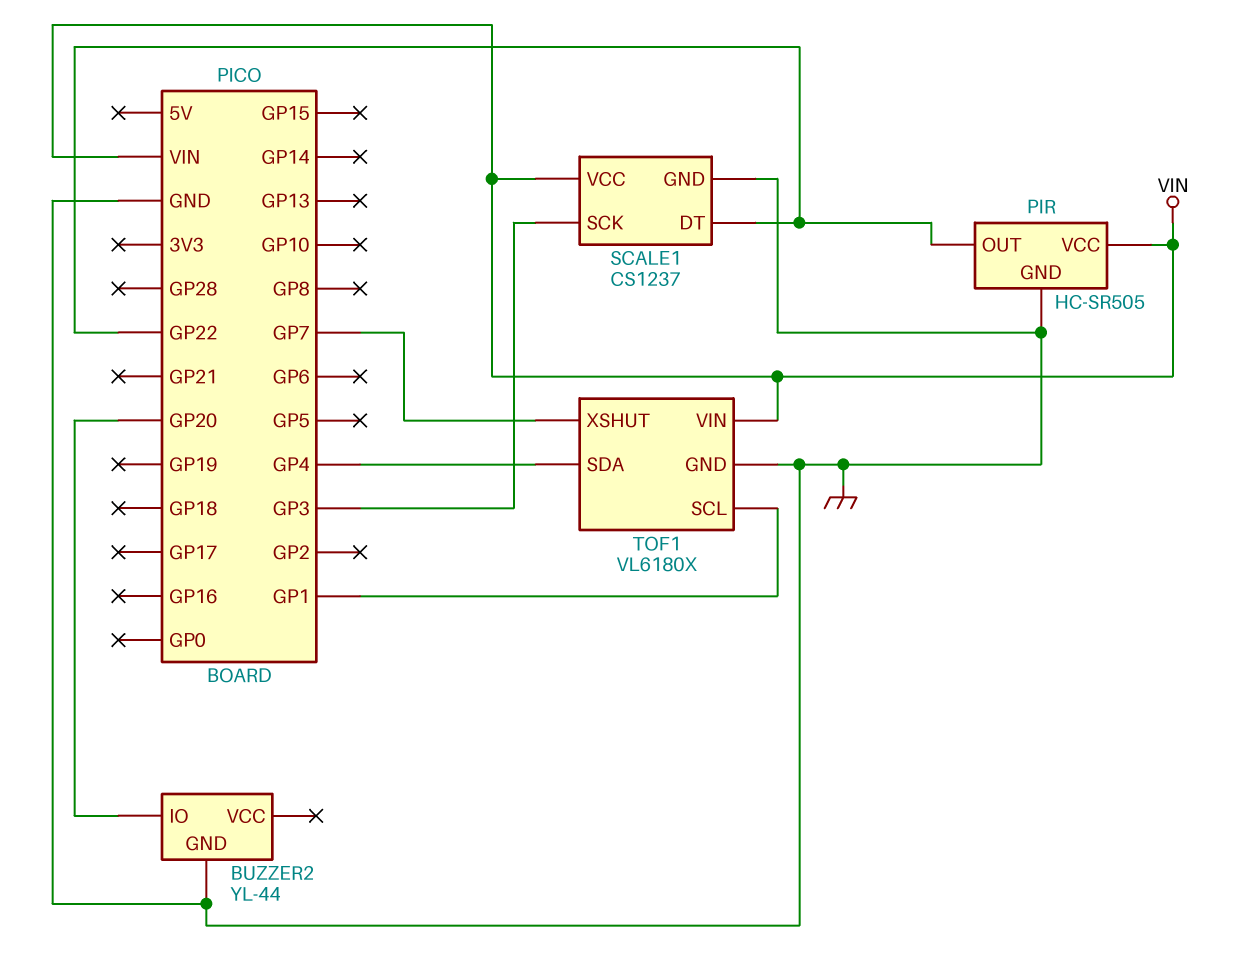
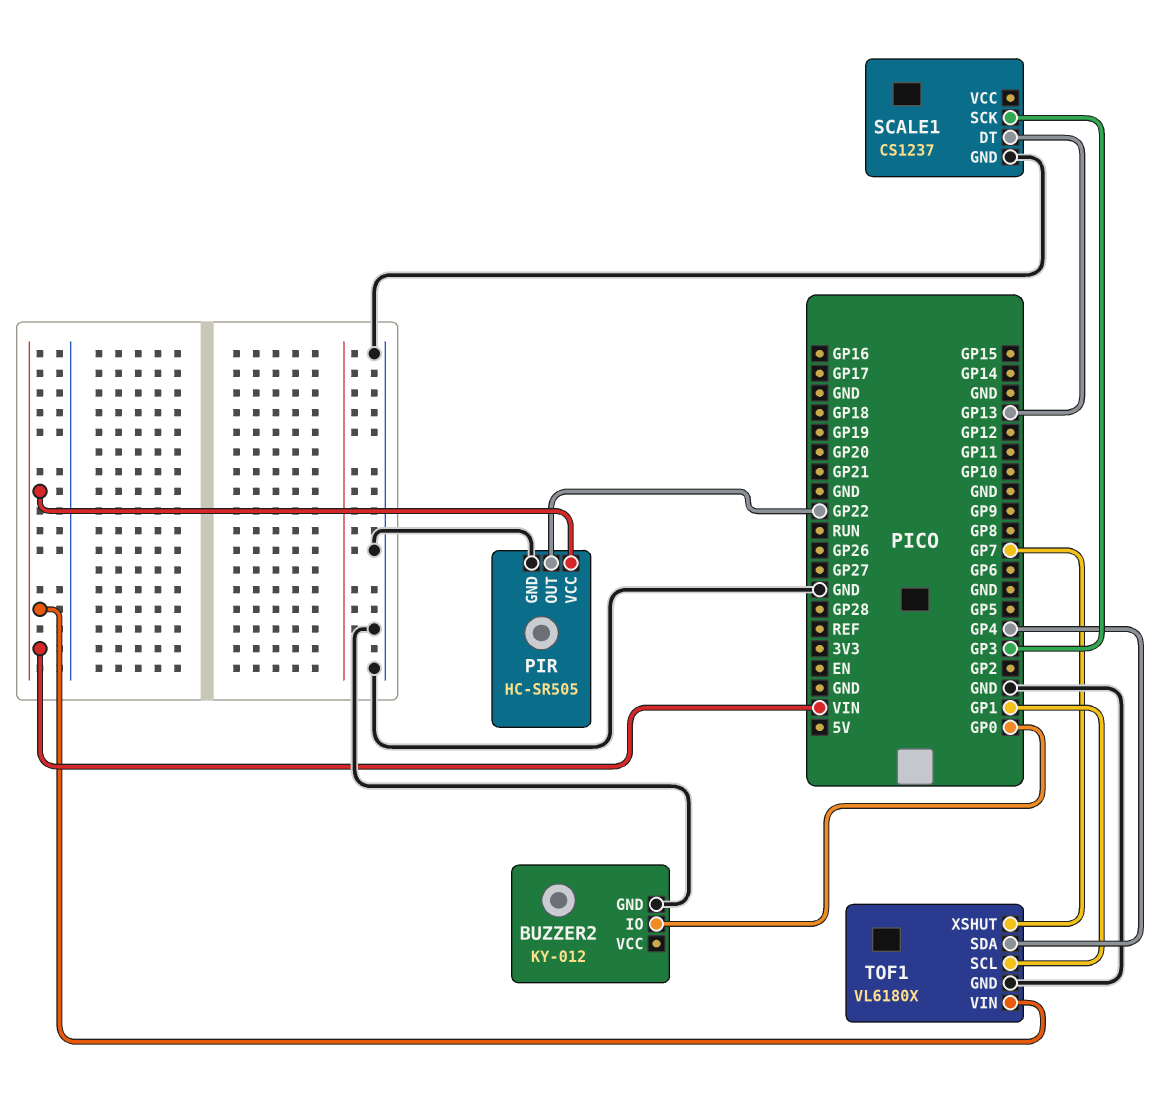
BUZZER2: YL-44 -> KY-012
BUZZER2 pin IO: GP20 -> GP0
SCALE1 pin DT: GP22 -> GP13
SCALE1 pin VCC: VIN -> none

